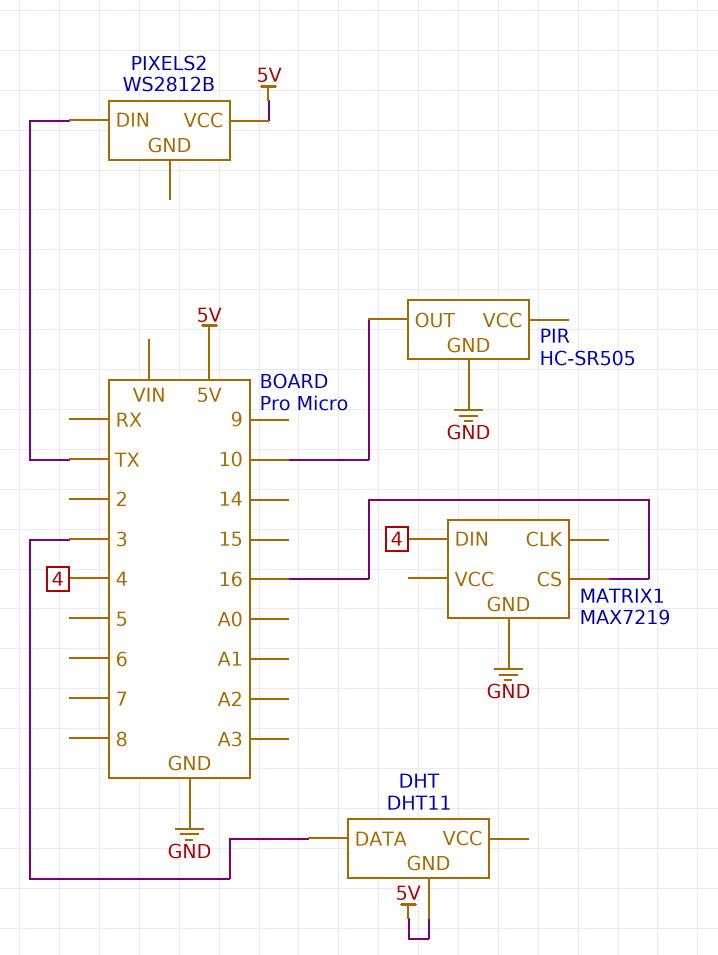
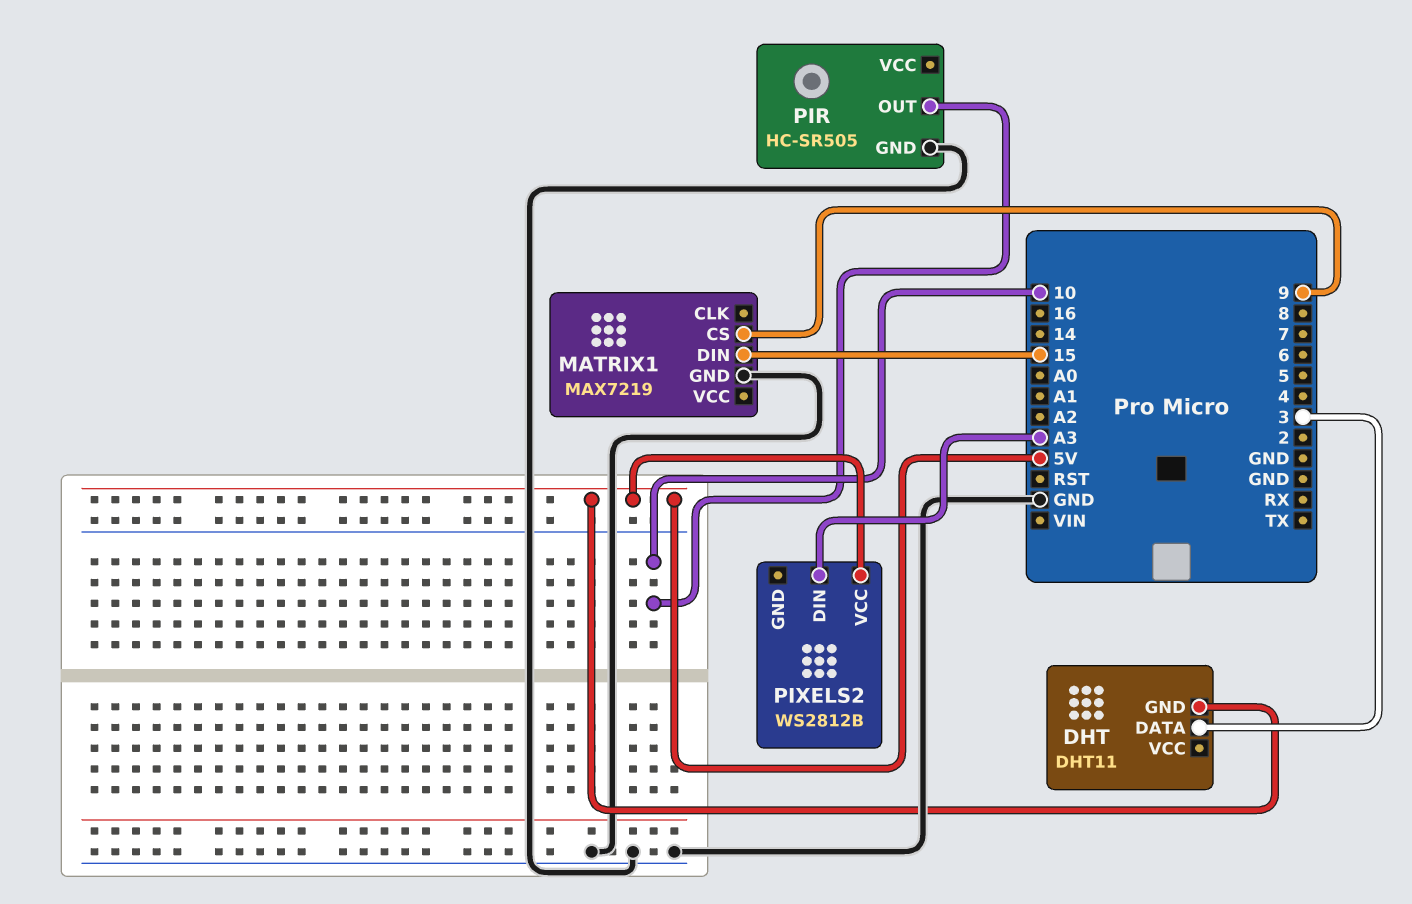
MATRIX1 pin CS: 16 -> 9
MATRIX1 pin DIN: 4 -> 15
PIXELS2 pin DIN: TX -> A3

